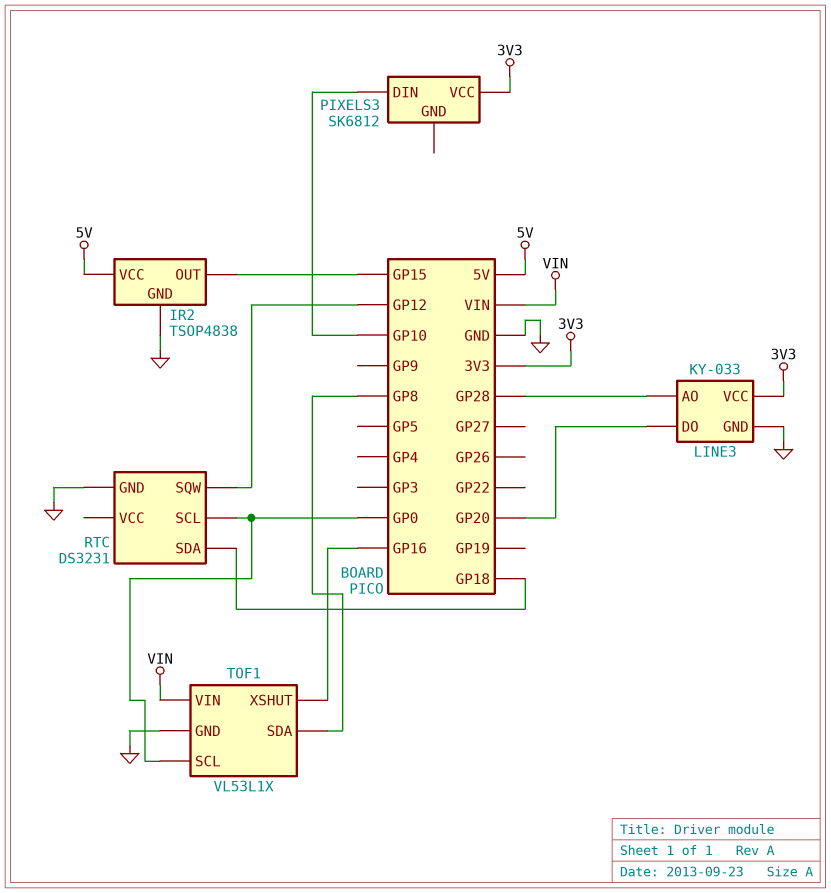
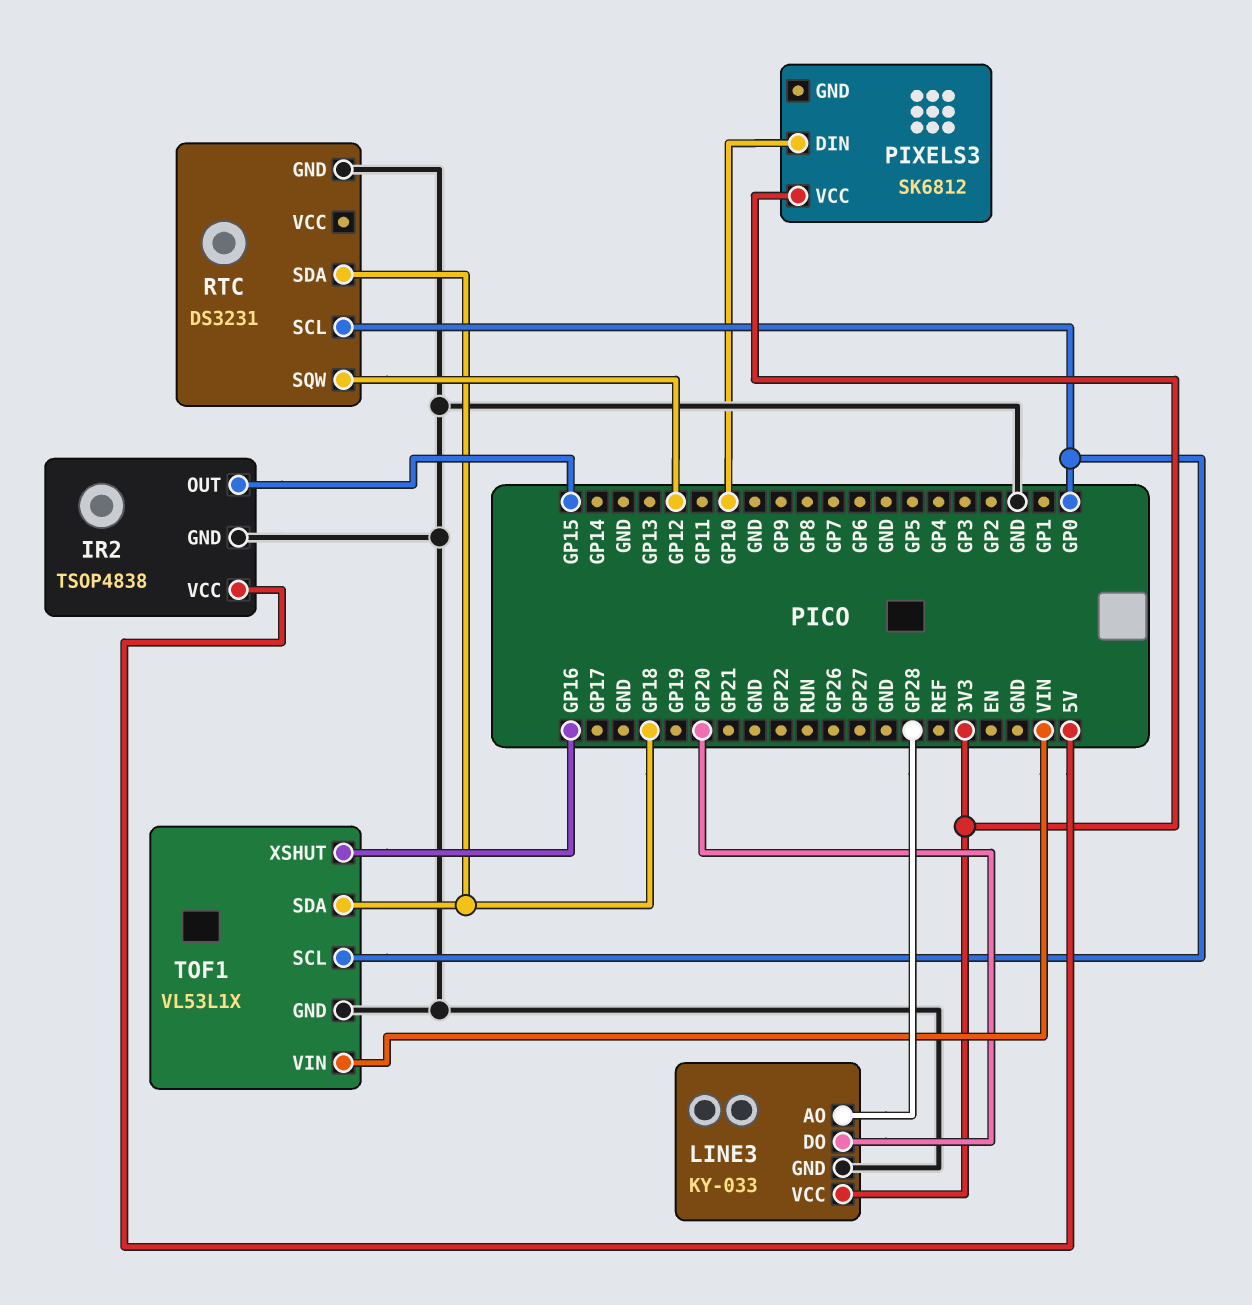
TOF1 pin SDA: GP8 -> GP18

